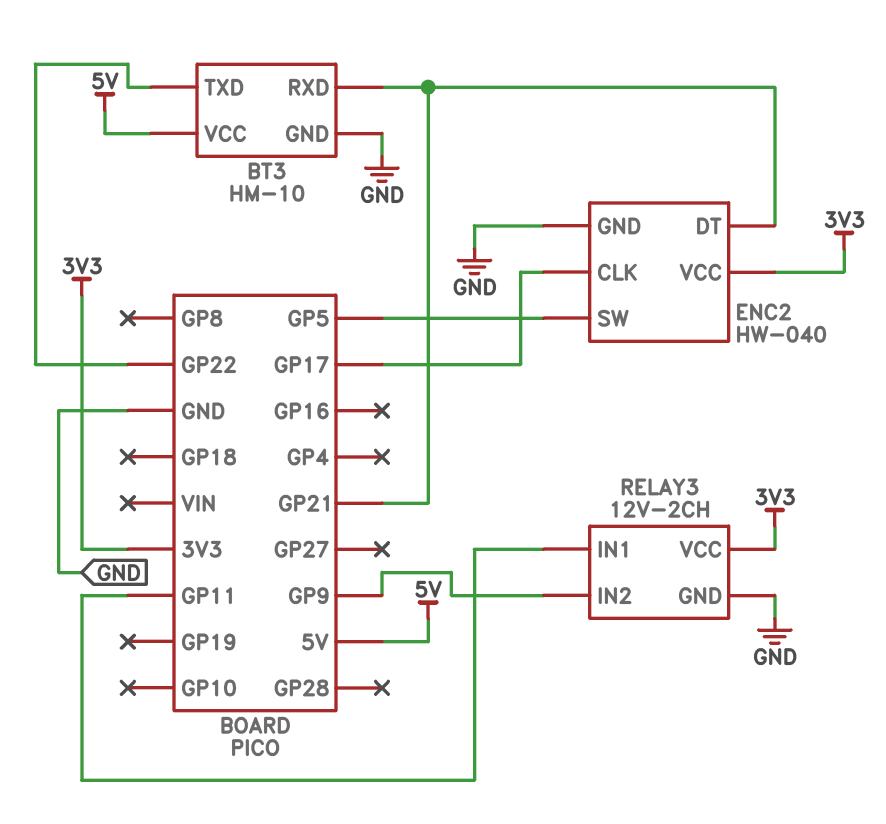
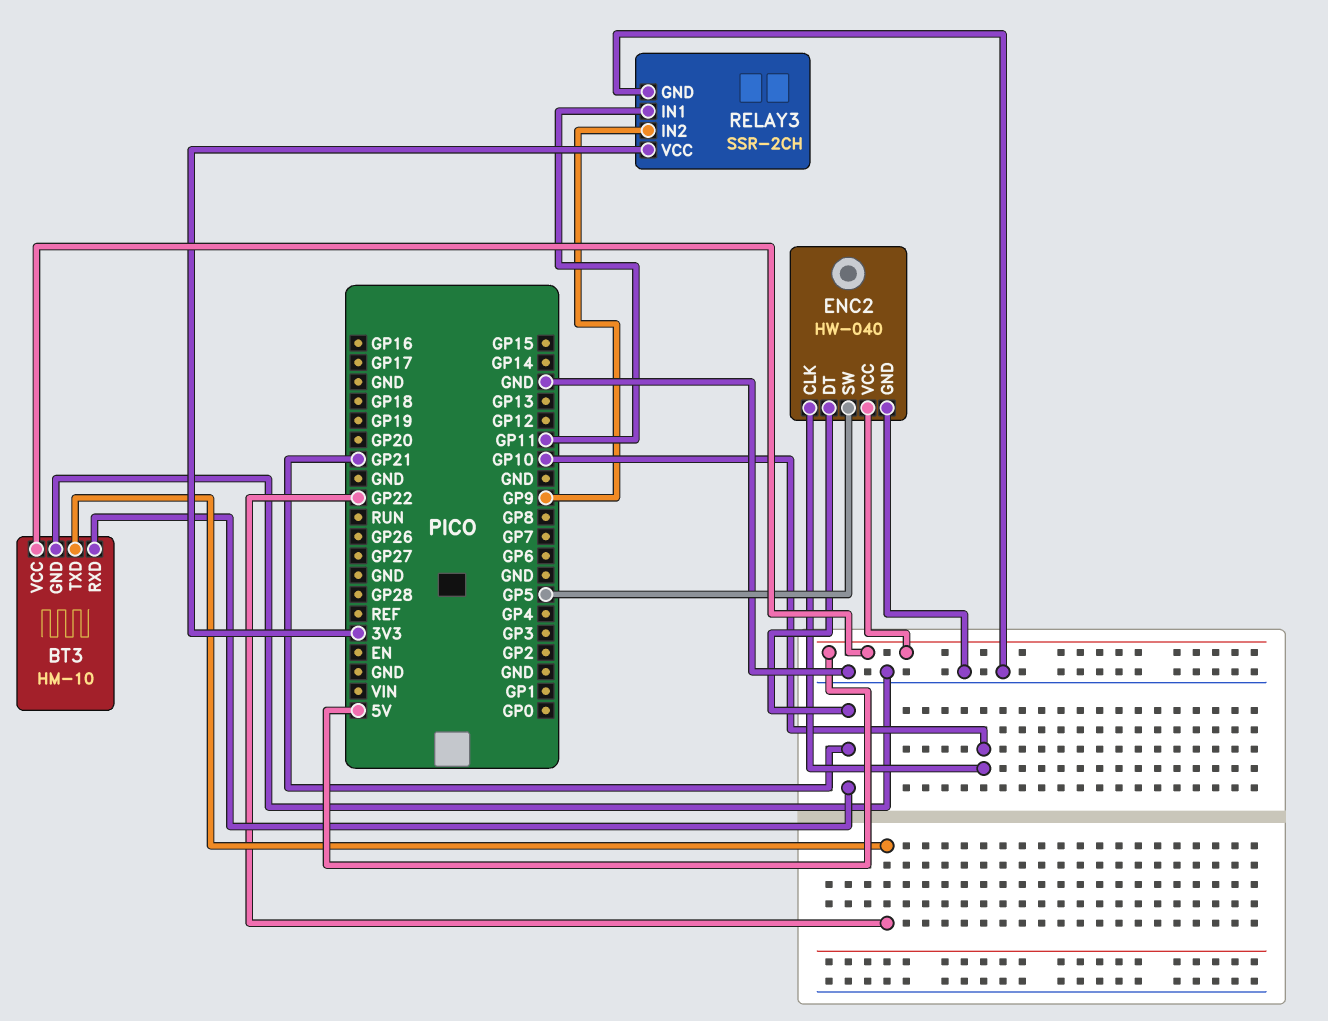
ENC2 pin CLK: GP17 -> GP10
ENC2 pin VCC: 3V3 -> 5V
RELAY3: 12V-2CH -> SSR-2CH

